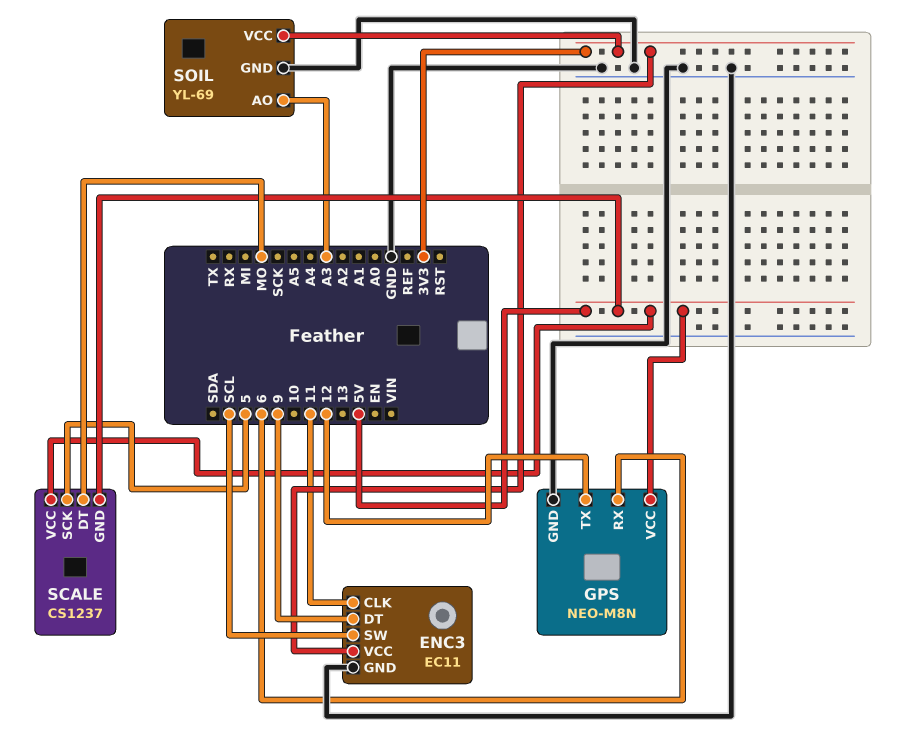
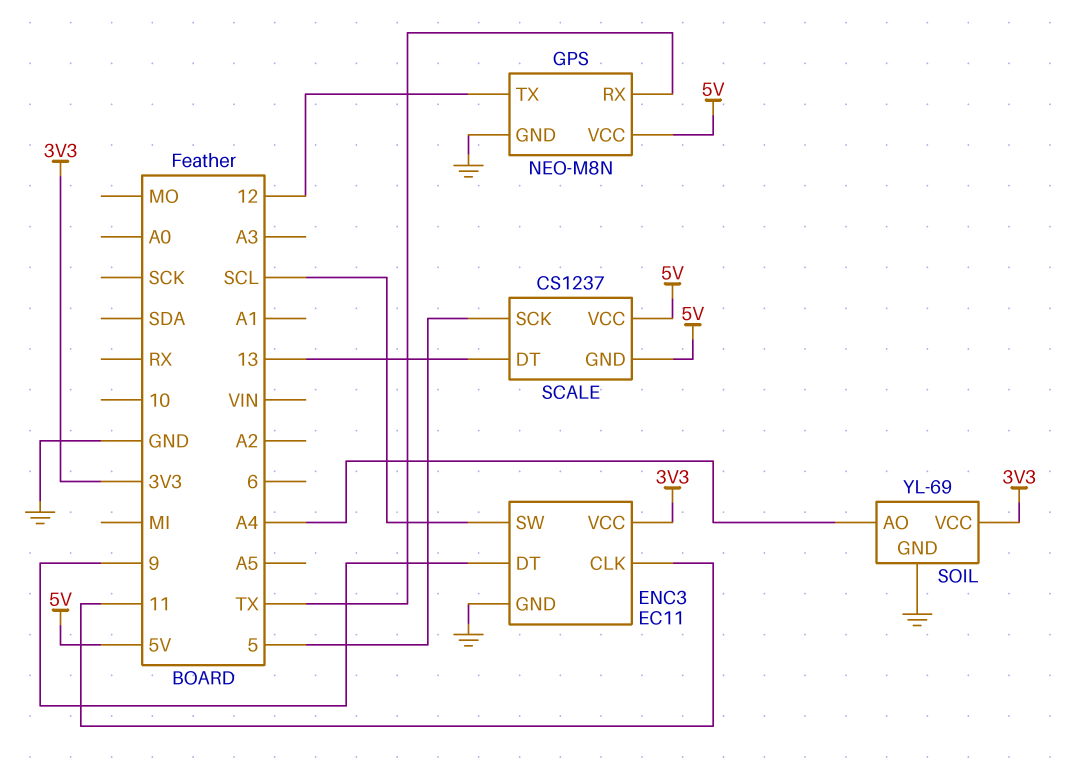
GPS pin RX: 6 -> TX
SCALE pin DT: MO -> 13
SOIL pin AO: A3 -> A4

